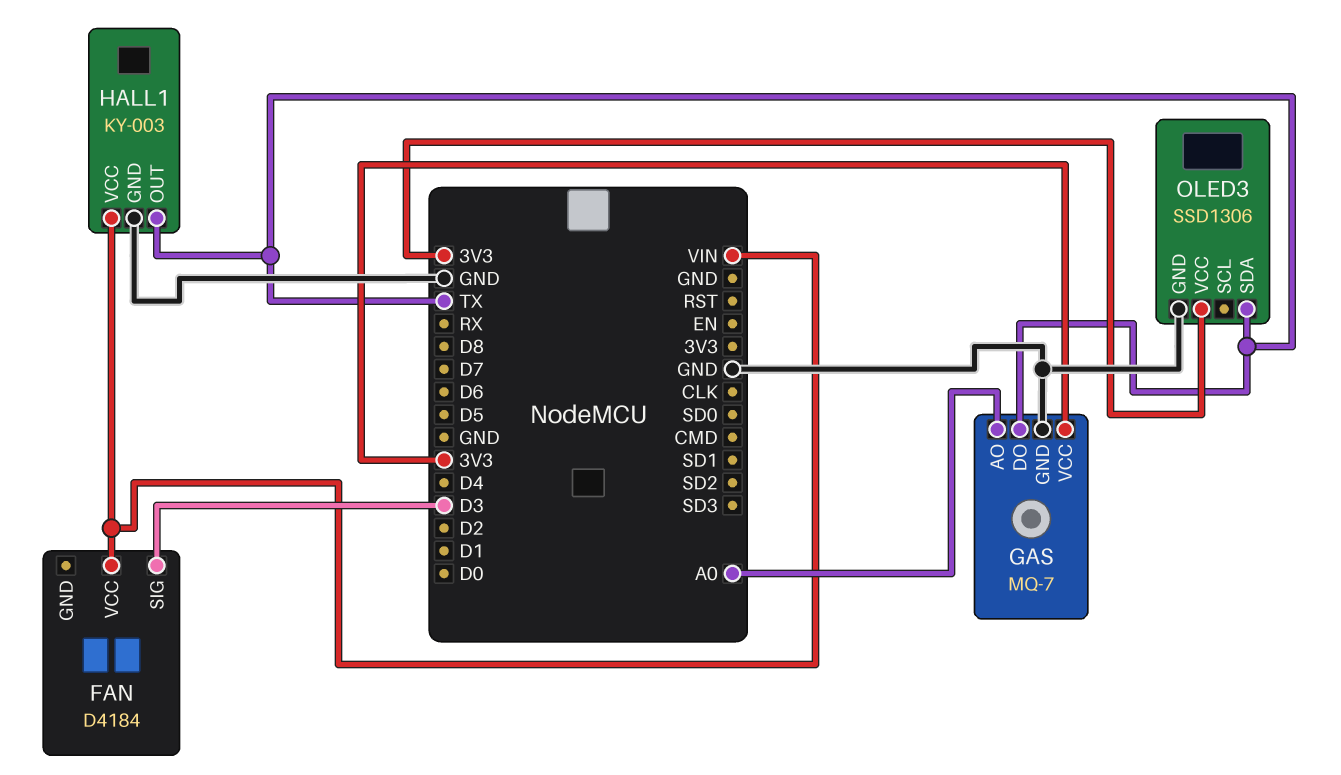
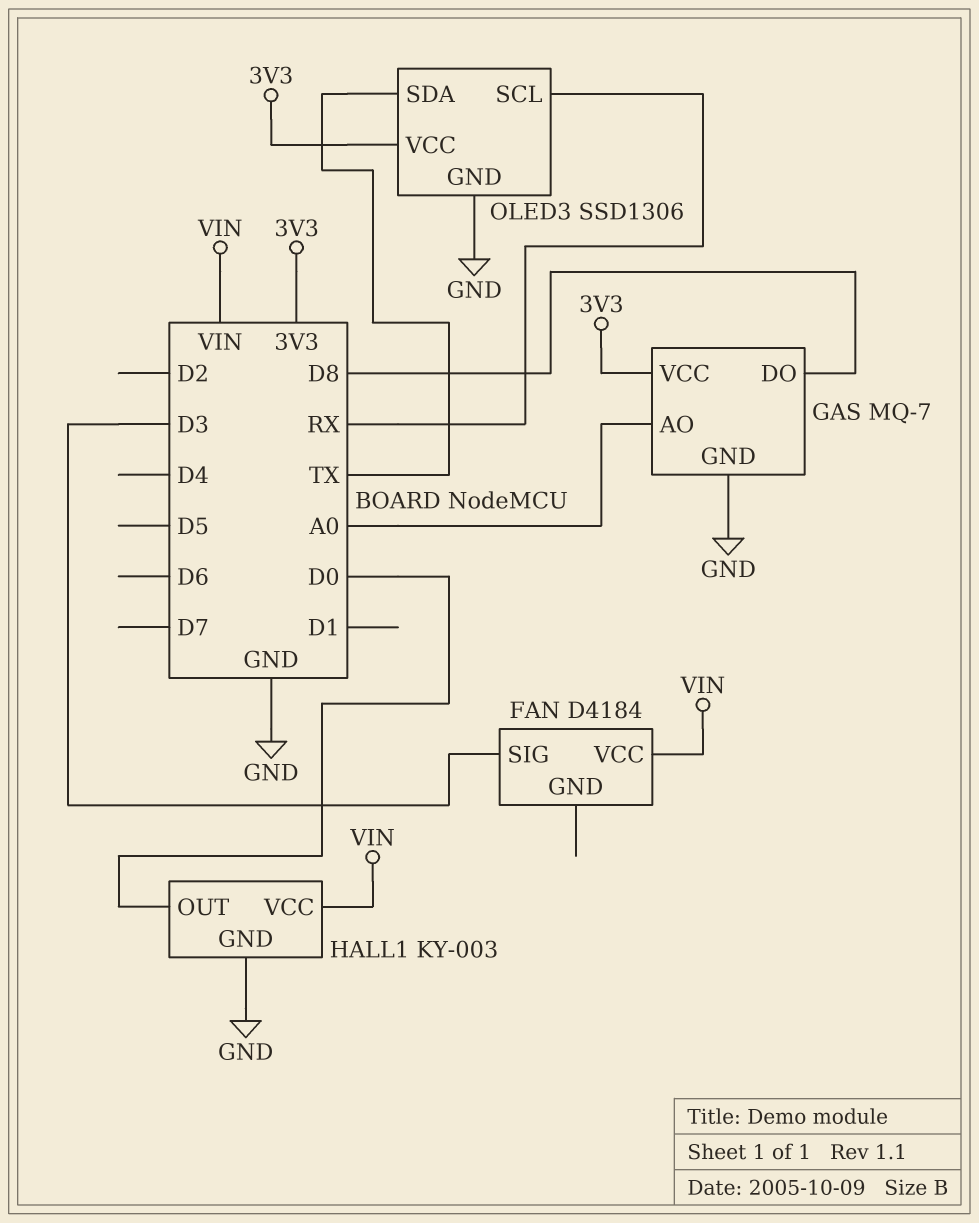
GAS pin DO: TX -> D8
HALL1 pin OUT: TX -> D0
OLED3 pin SCL: none -> RX

